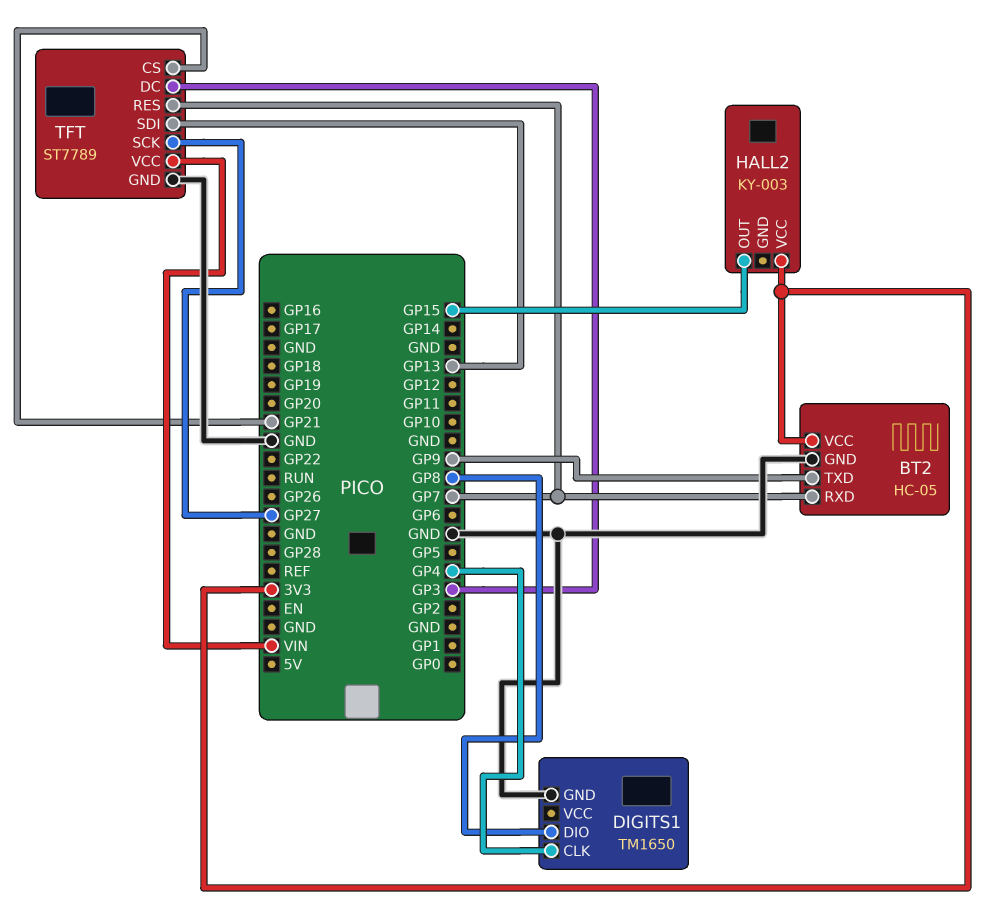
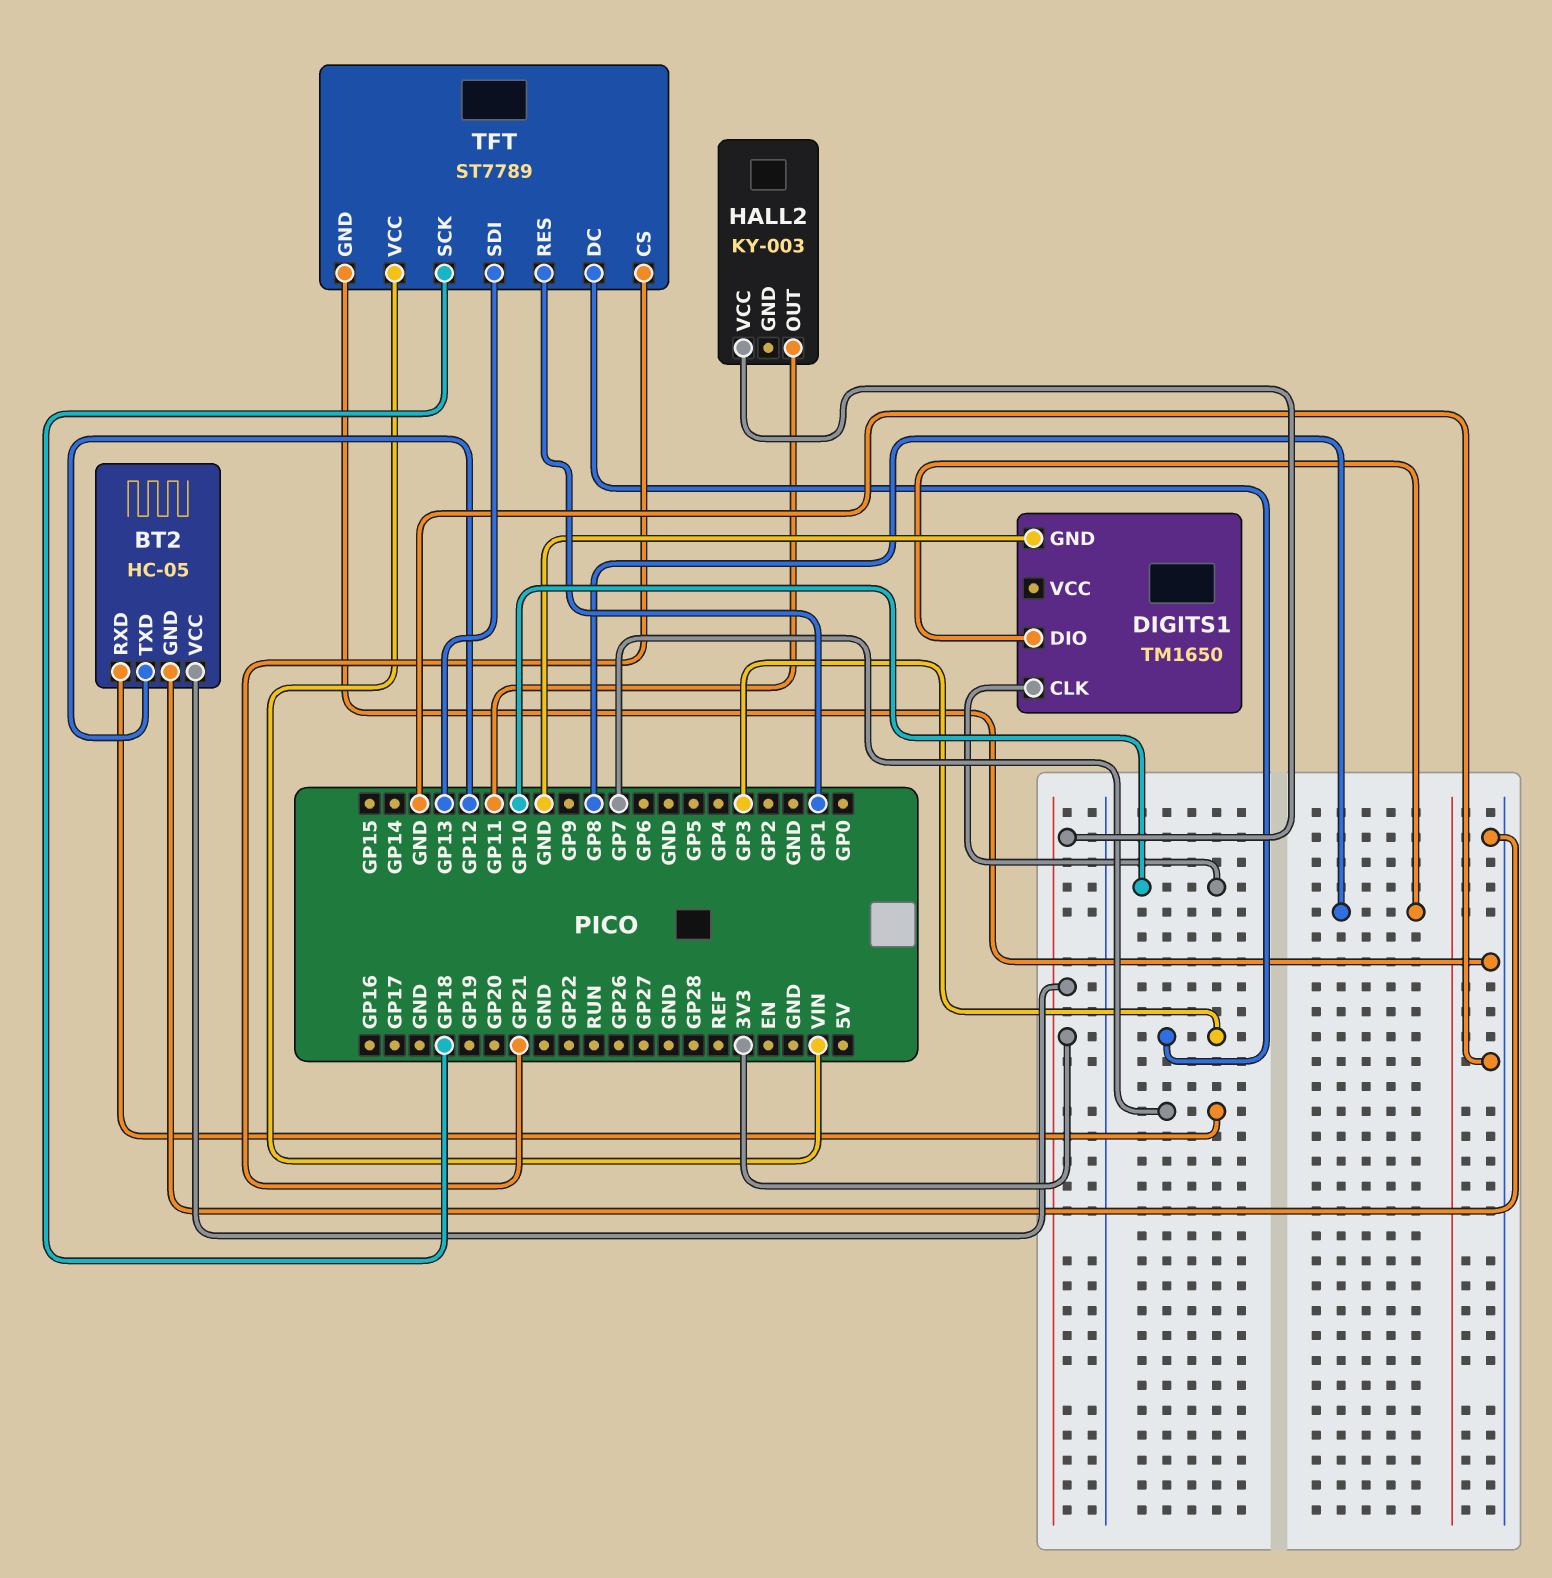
BT2 pin TXD: GP9 -> GP12
DIGITS1 pin CLK: GP4 -> GP10
HALL2 pin OUT: GP15 -> GP11
TFT pin RES: GP7 -> GP1
TFT pin SCK: GP27 -> GP18

